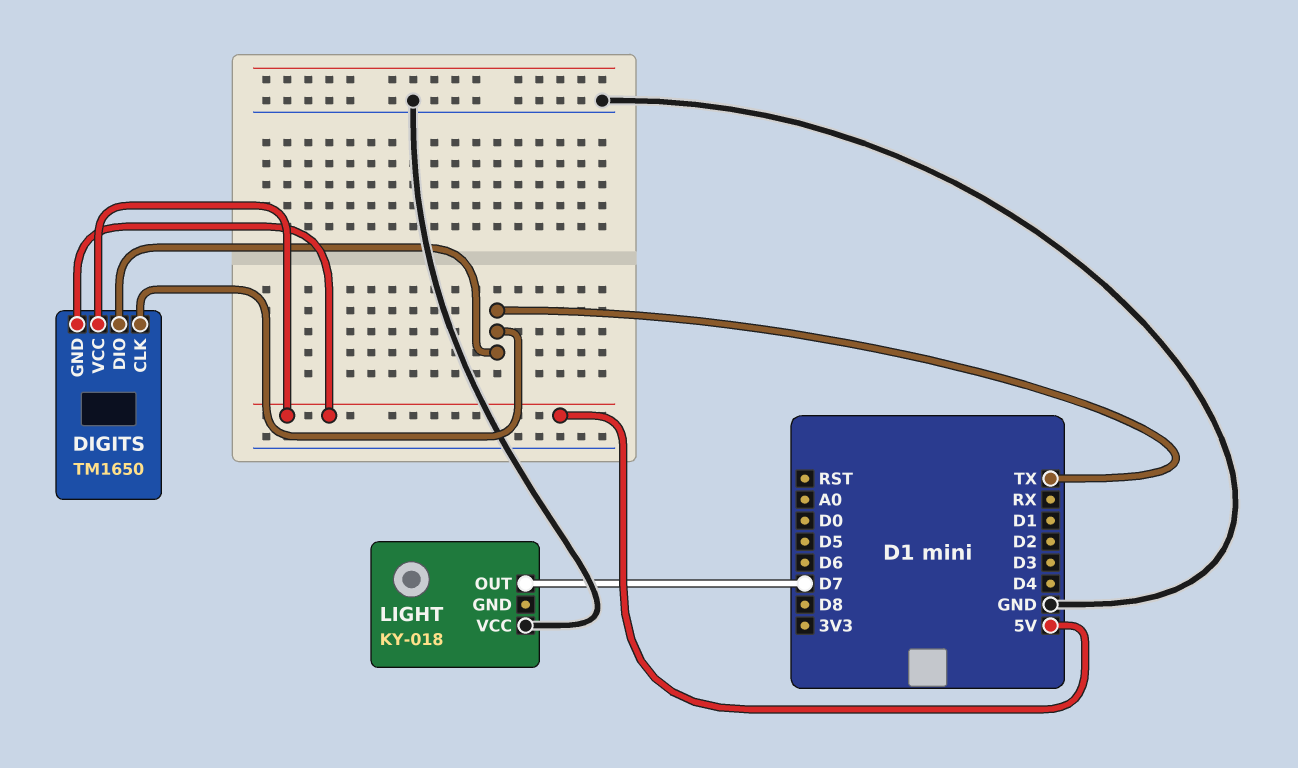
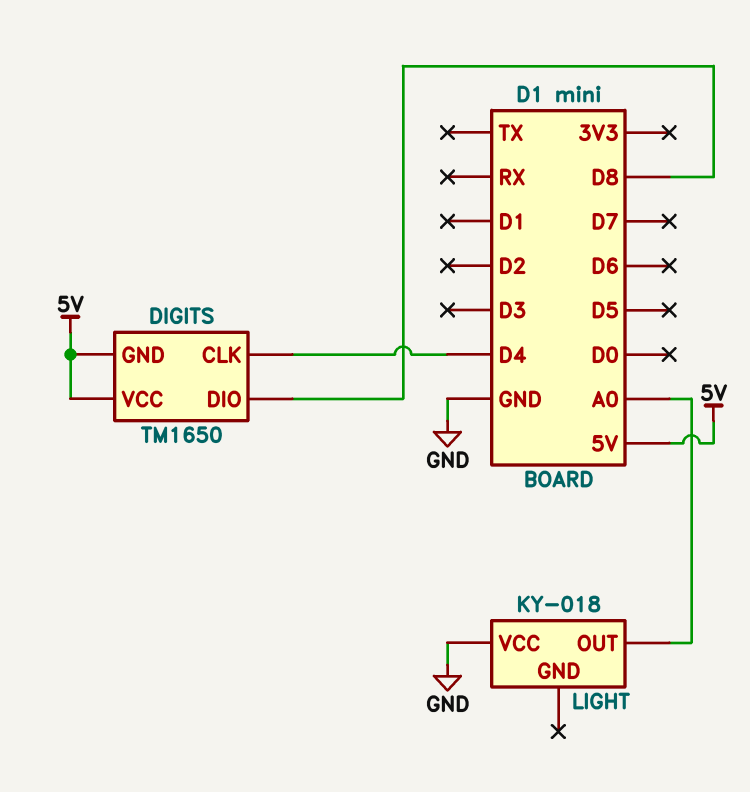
DIGITS pin CLK: TX -> D4
DIGITS pin DIO: TX -> D8
LIGHT pin OUT: D7 -> A0

